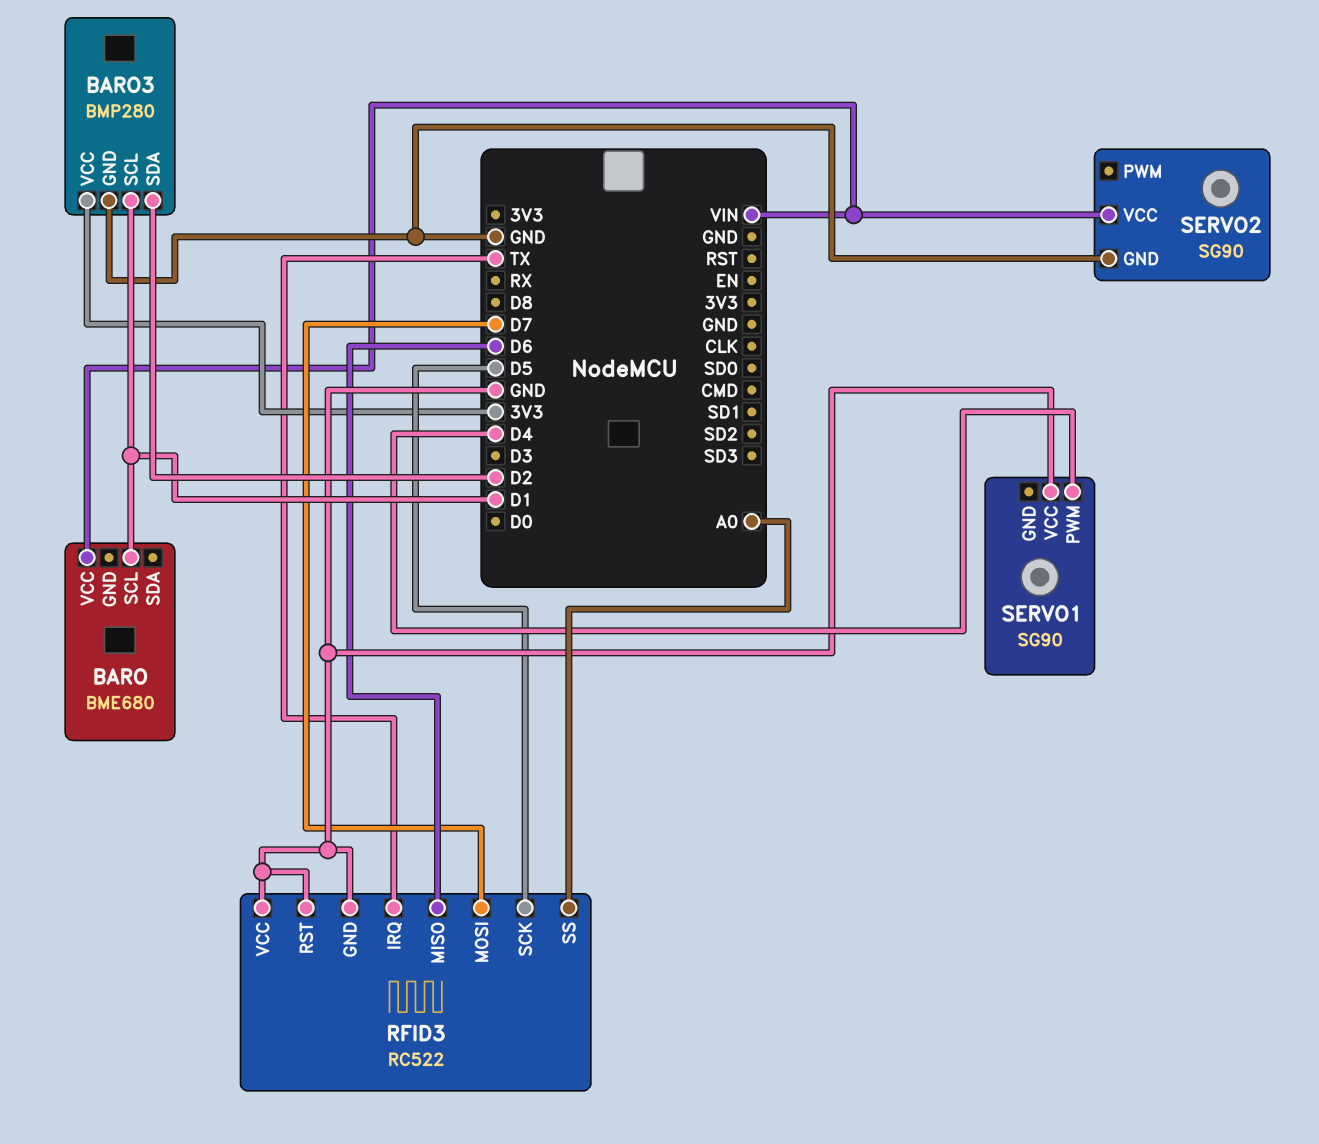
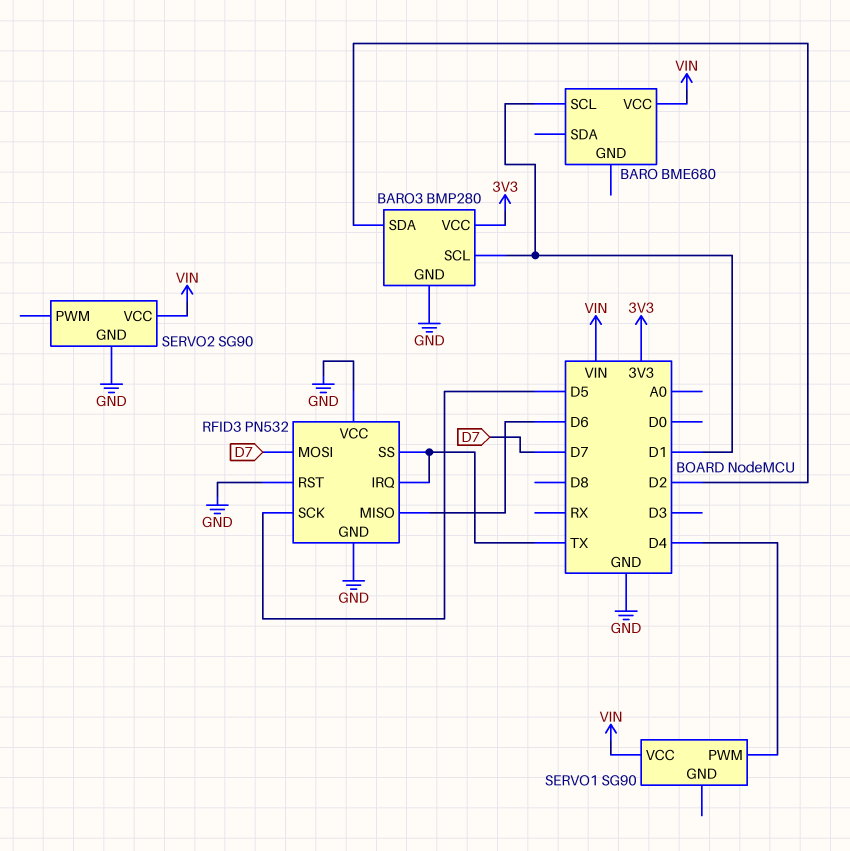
RFID3: RC522 -> PN532
RFID3 pin SS: A0 -> TX
SERVO1 pin VCC: GND -> VIN

